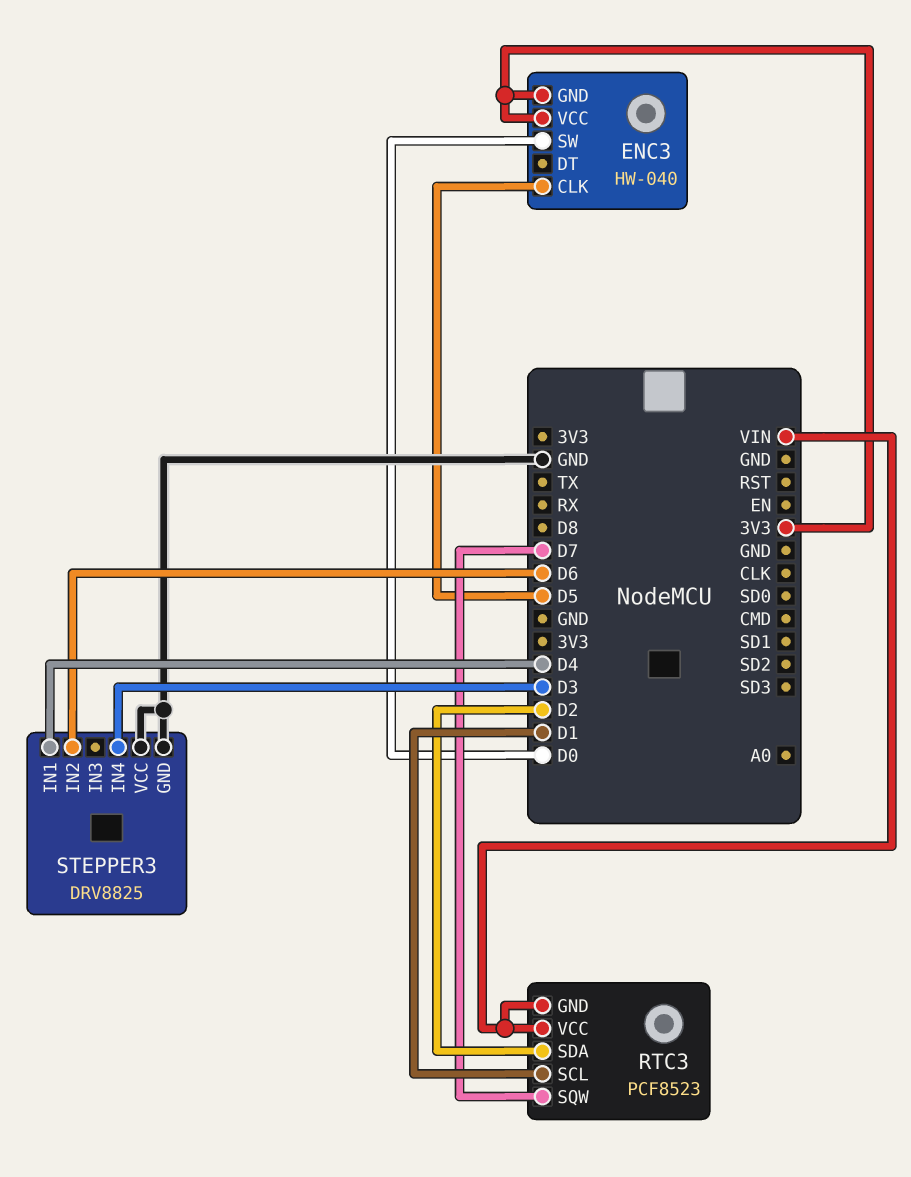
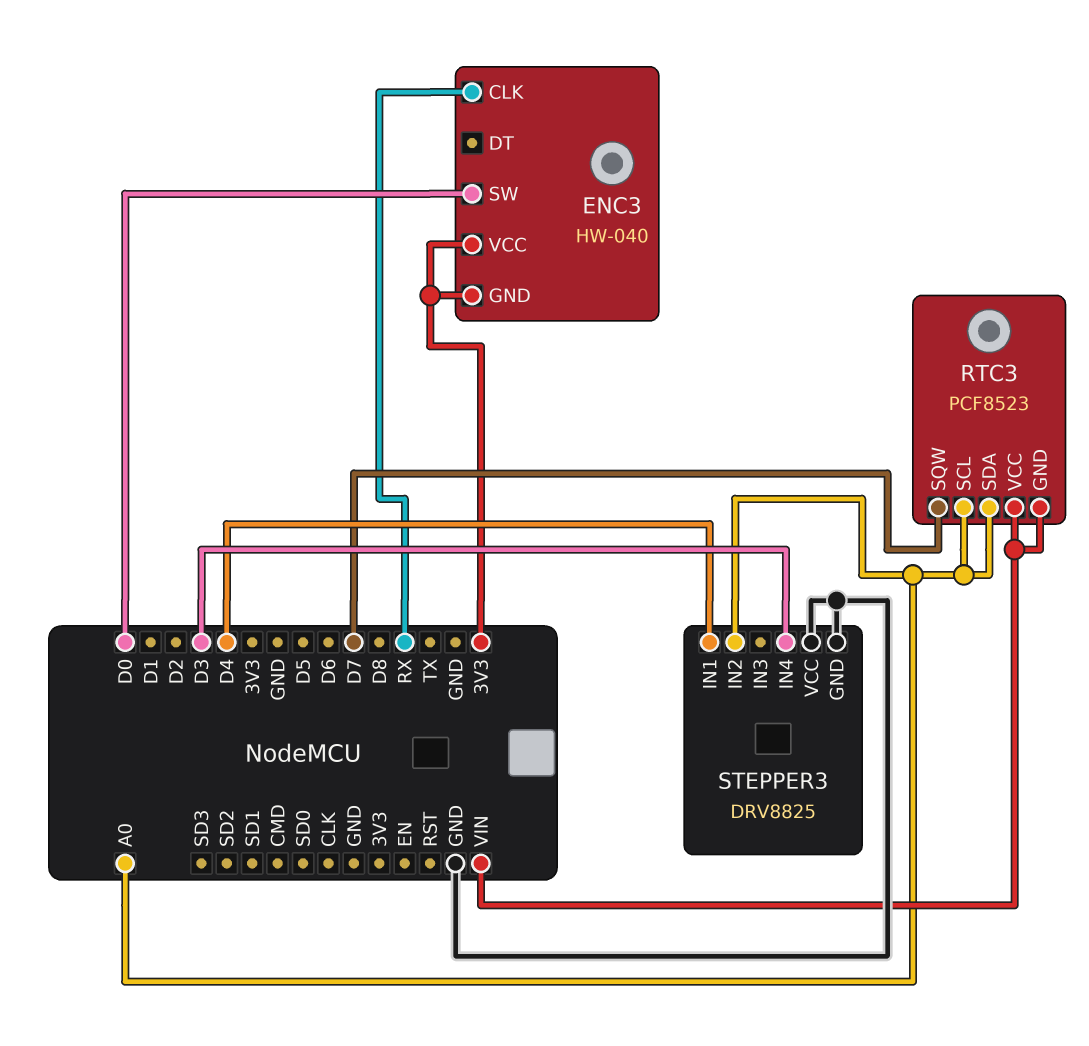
ENC3 pin CLK: D5 -> RX
RTC3 pin SCL: D1 -> A0
RTC3 pin SDA: D2 -> A0
STEPPER3 pin IN2: D6 -> A0

